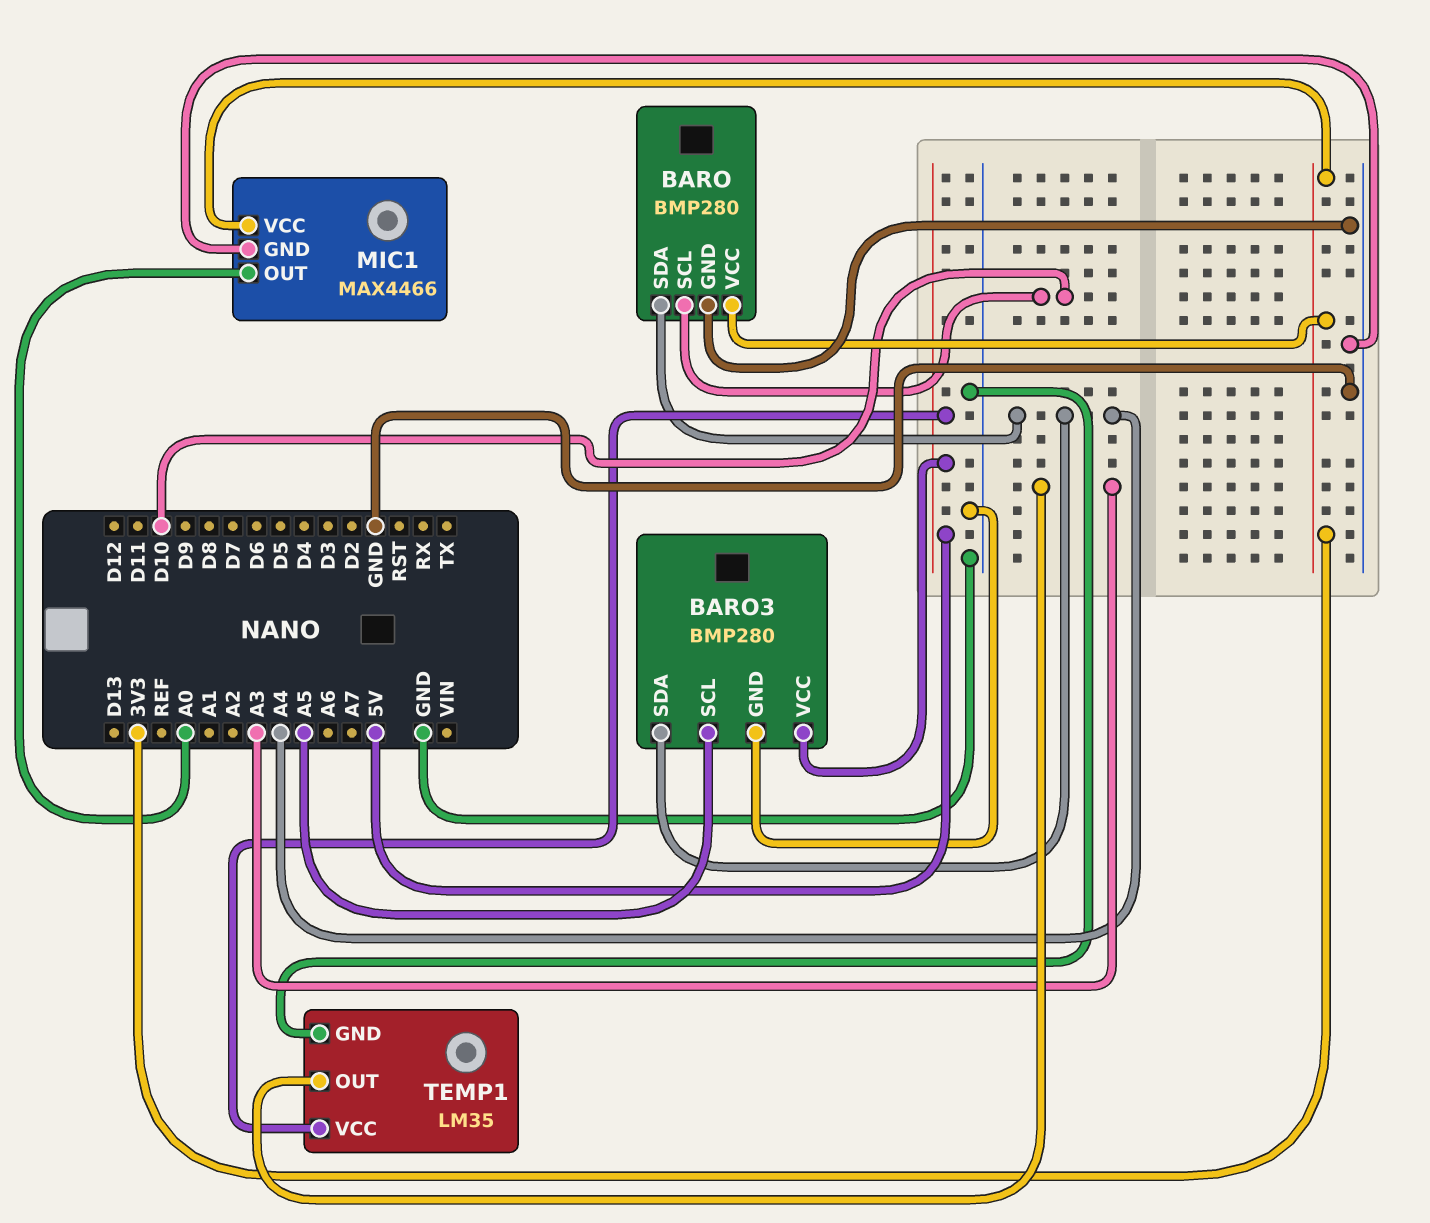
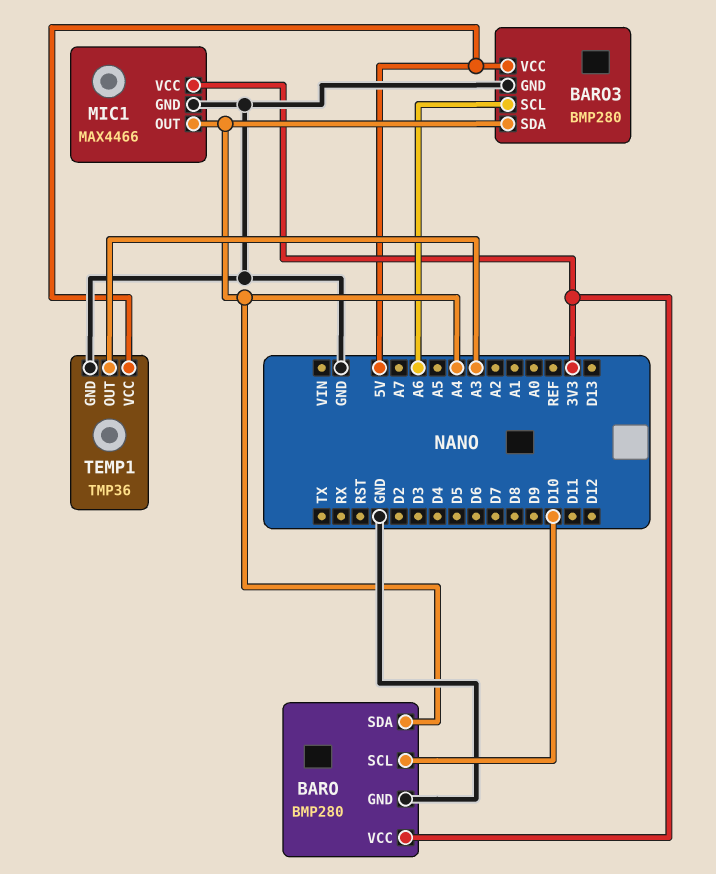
BARO3 pin SCL: A5 -> A6
MIC1 pin OUT: A0 -> A4
TEMP1: LM35 -> TMP36

